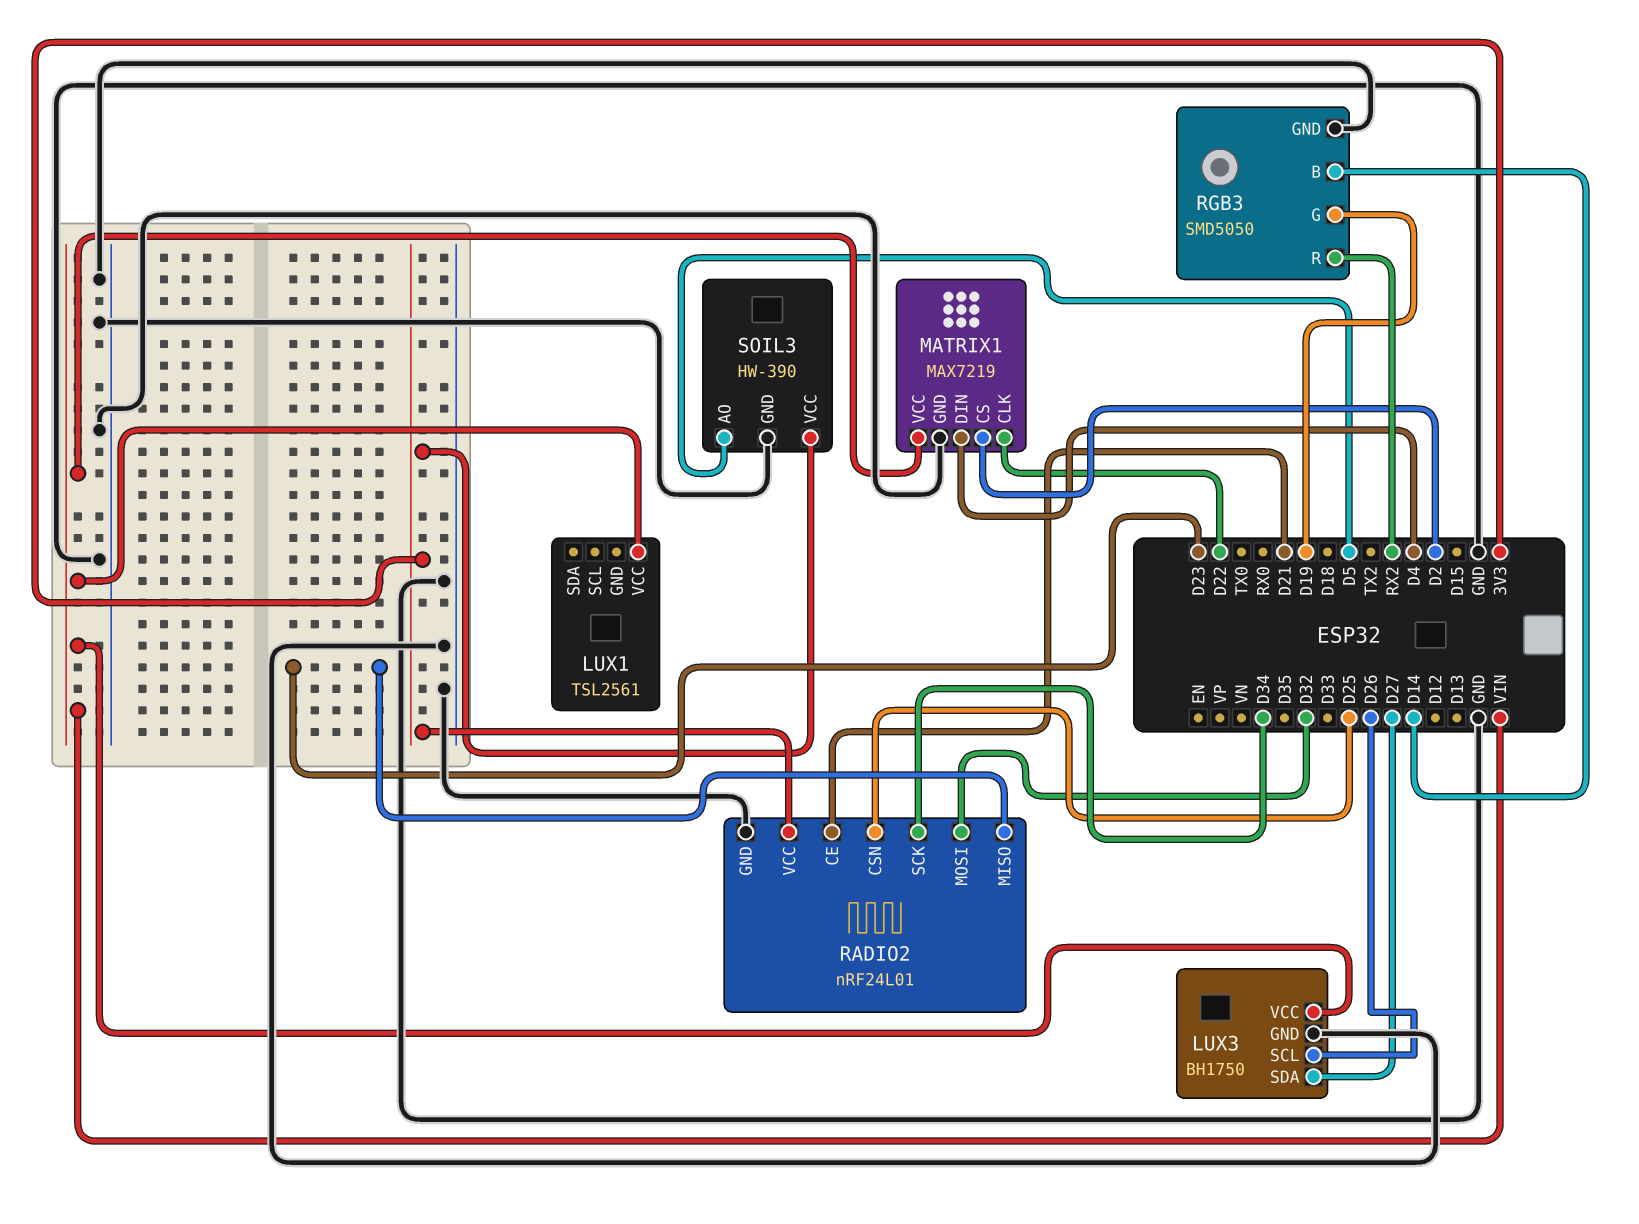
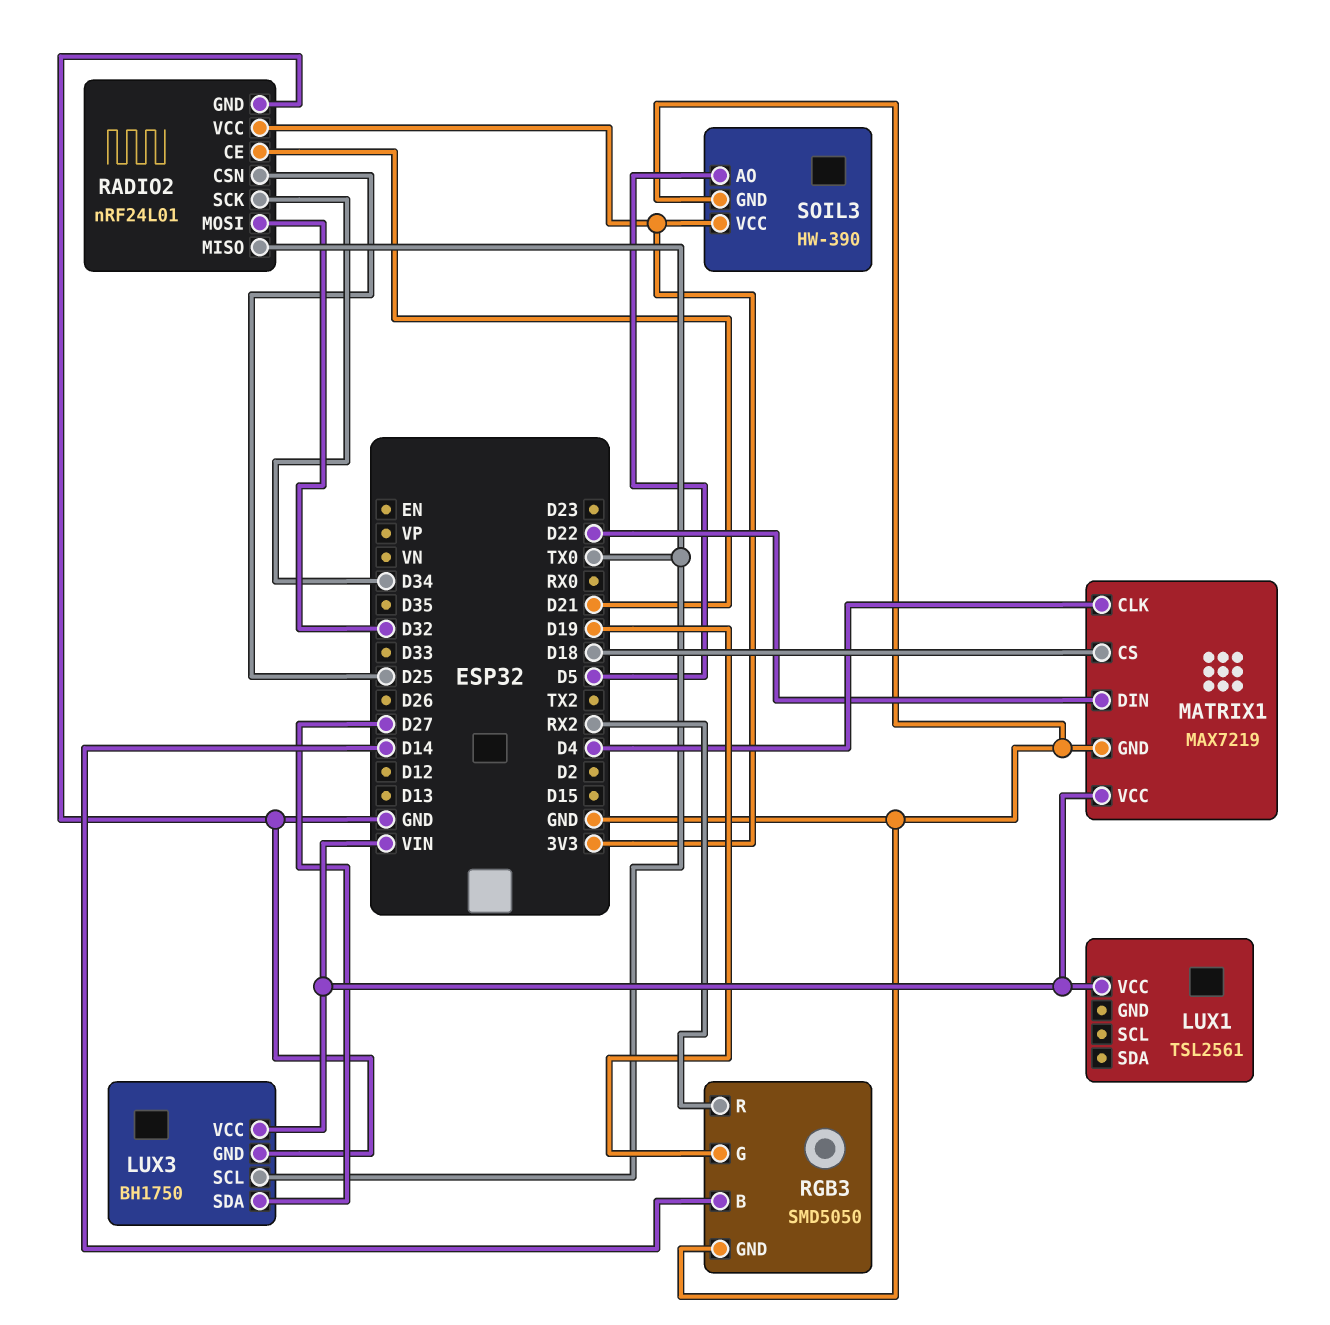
LUX3 pin SCL: D26 -> TX0
MATRIX1 pin CLK: D22 -> D4
MATRIX1 pin CS: D2 -> D18
MATRIX1 pin DIN: D4 -> D22
RADIO2 pin MISO: D23 -> TX0

